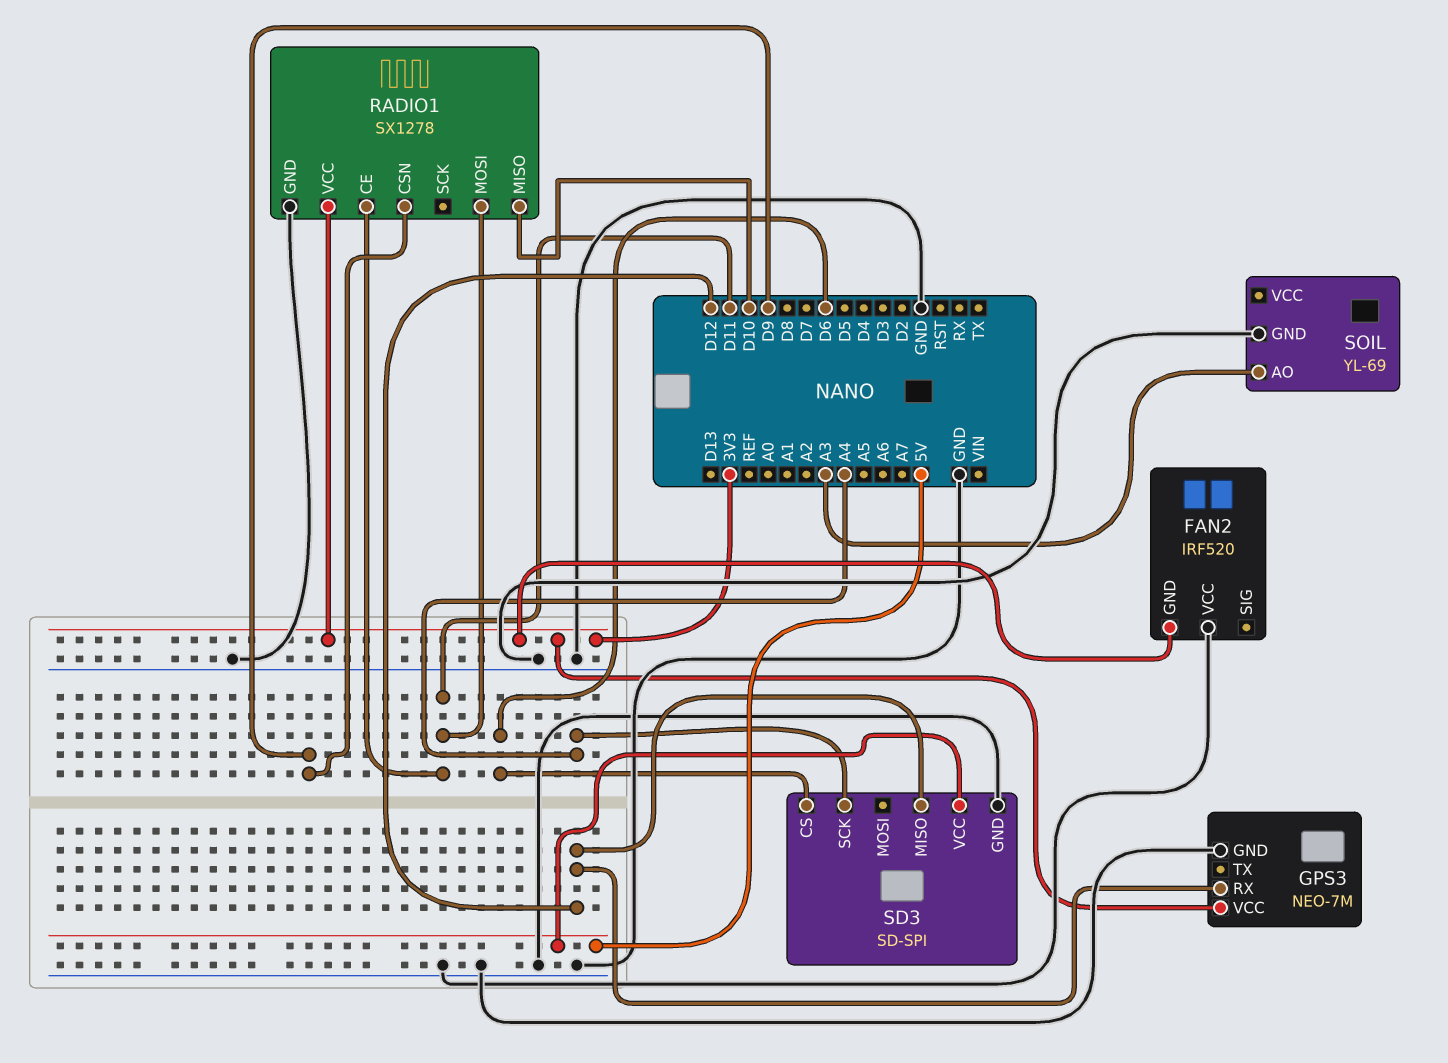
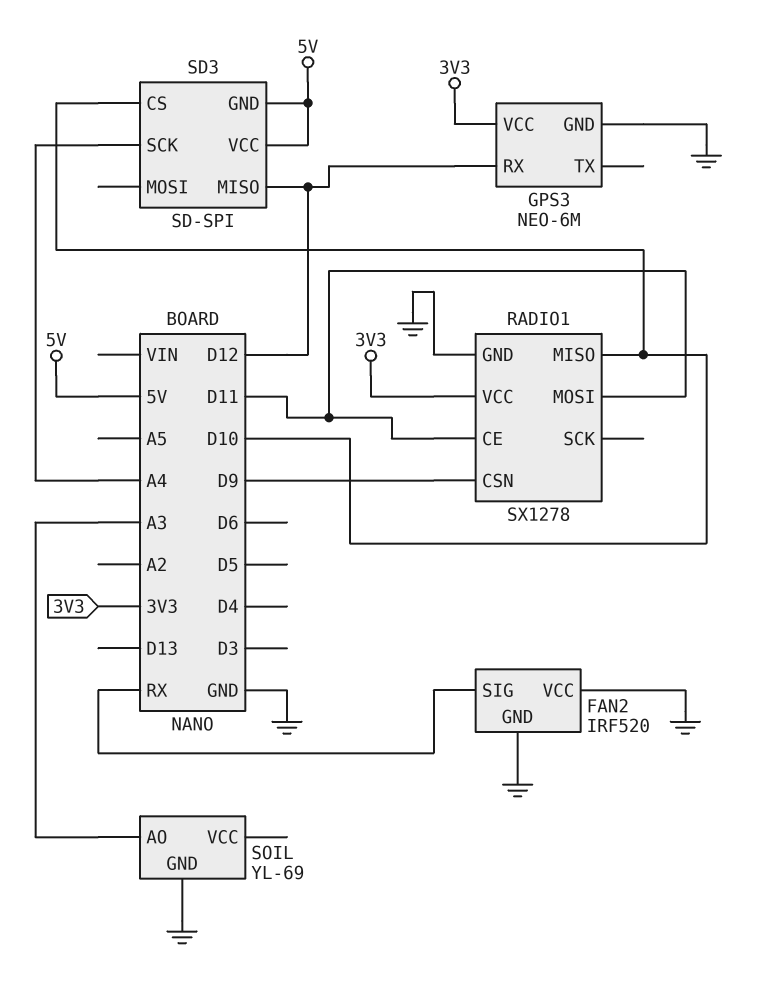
FAN2 pin GND: 3V3 -> GND
FAN2 pin SIG: none -> RX
GPS3: NEO-7M -> NEO-6M
SD3 pin CS: D6 -> D10
SD3 pin GND: GND -> 5V

